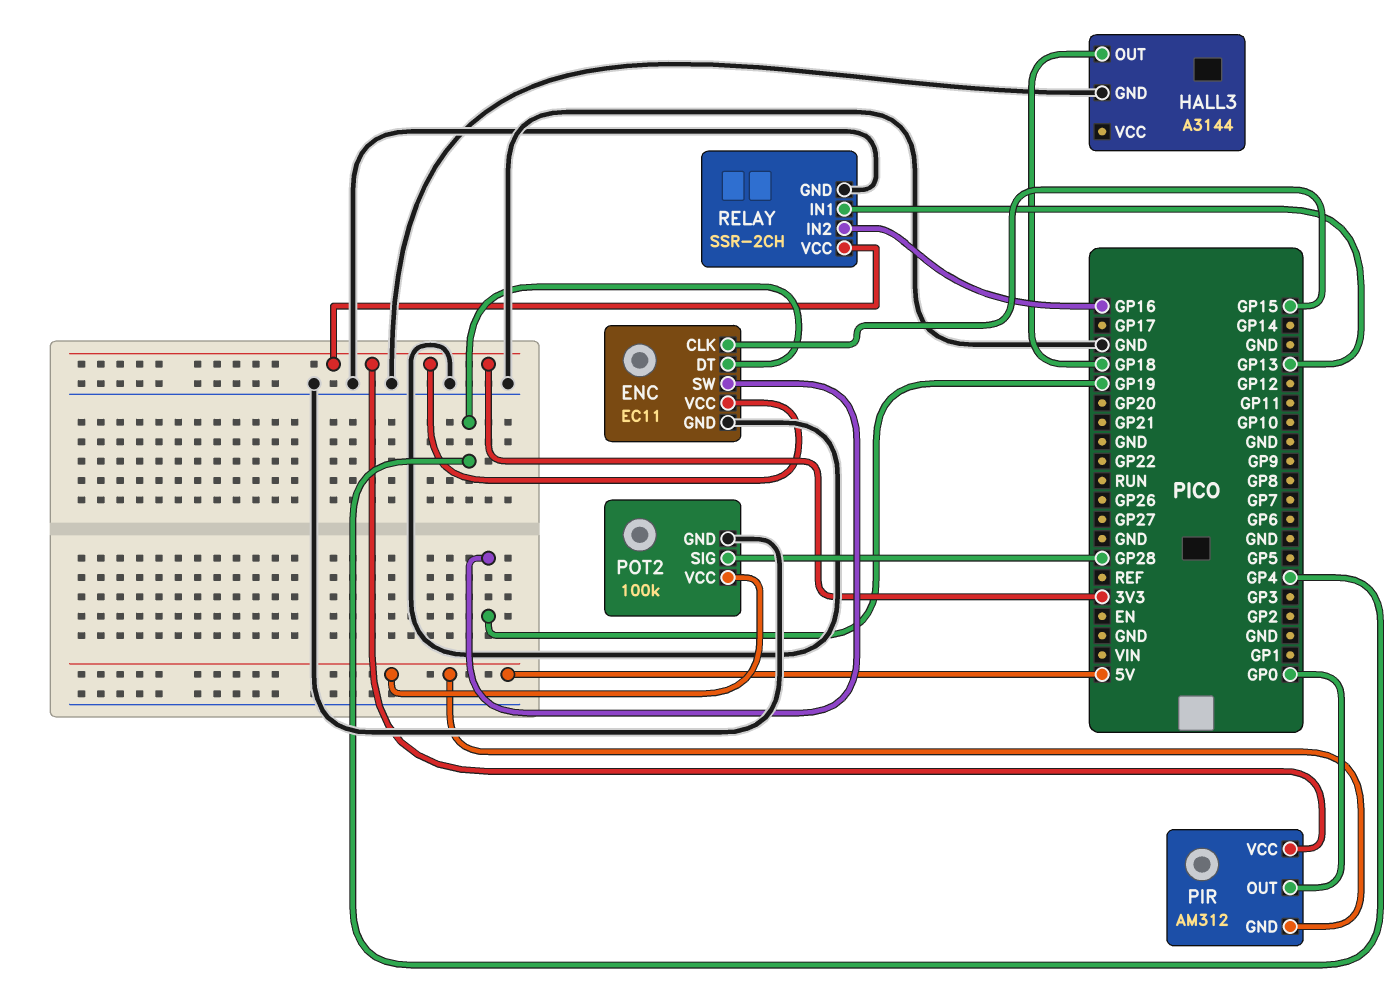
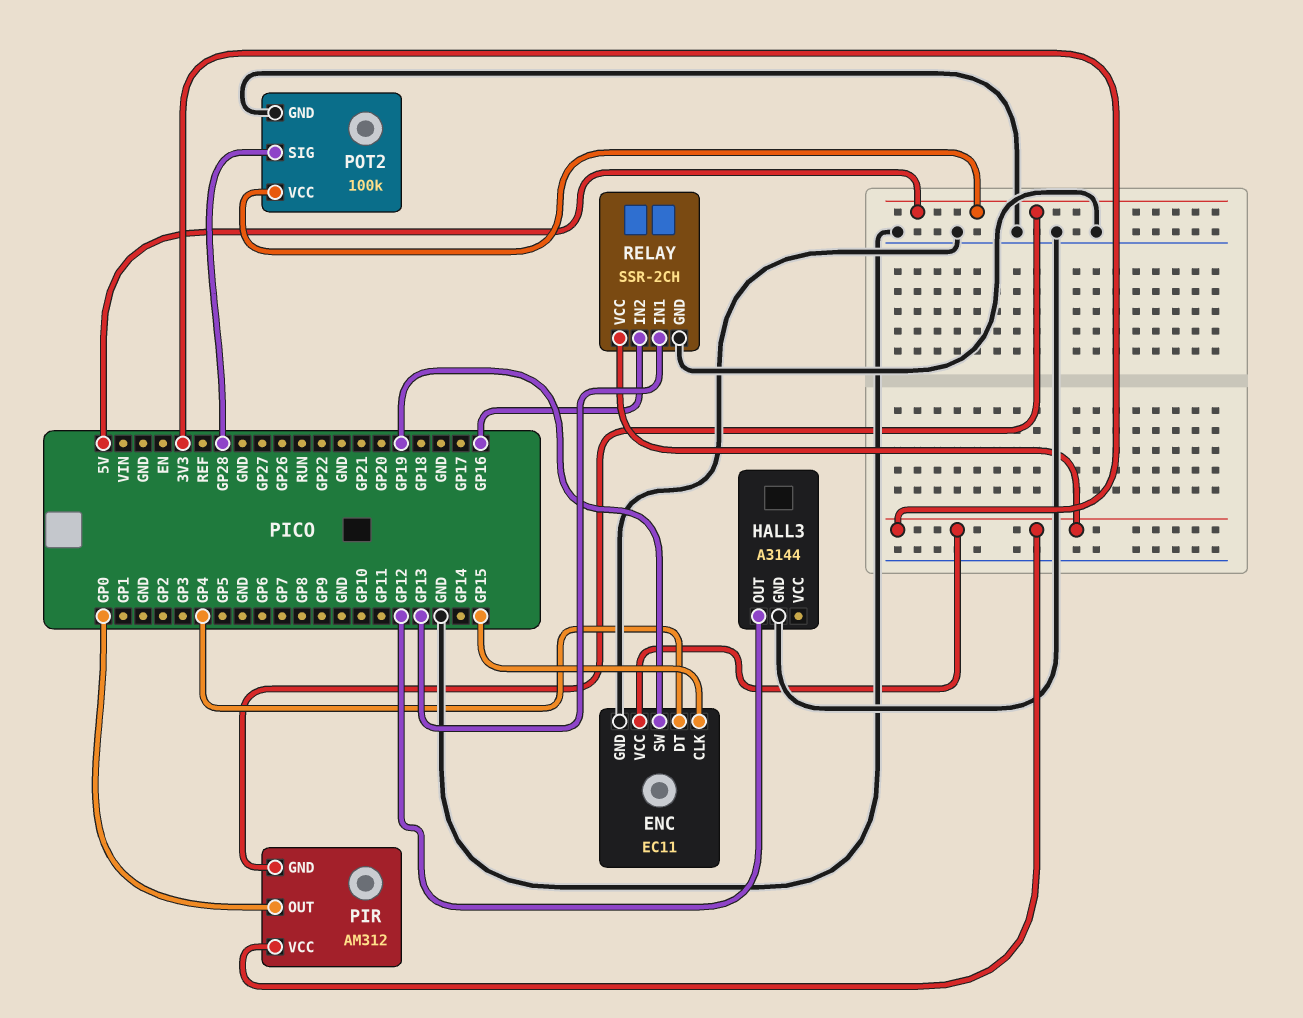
HALL3 pin OUT: GP18 -> GP12

